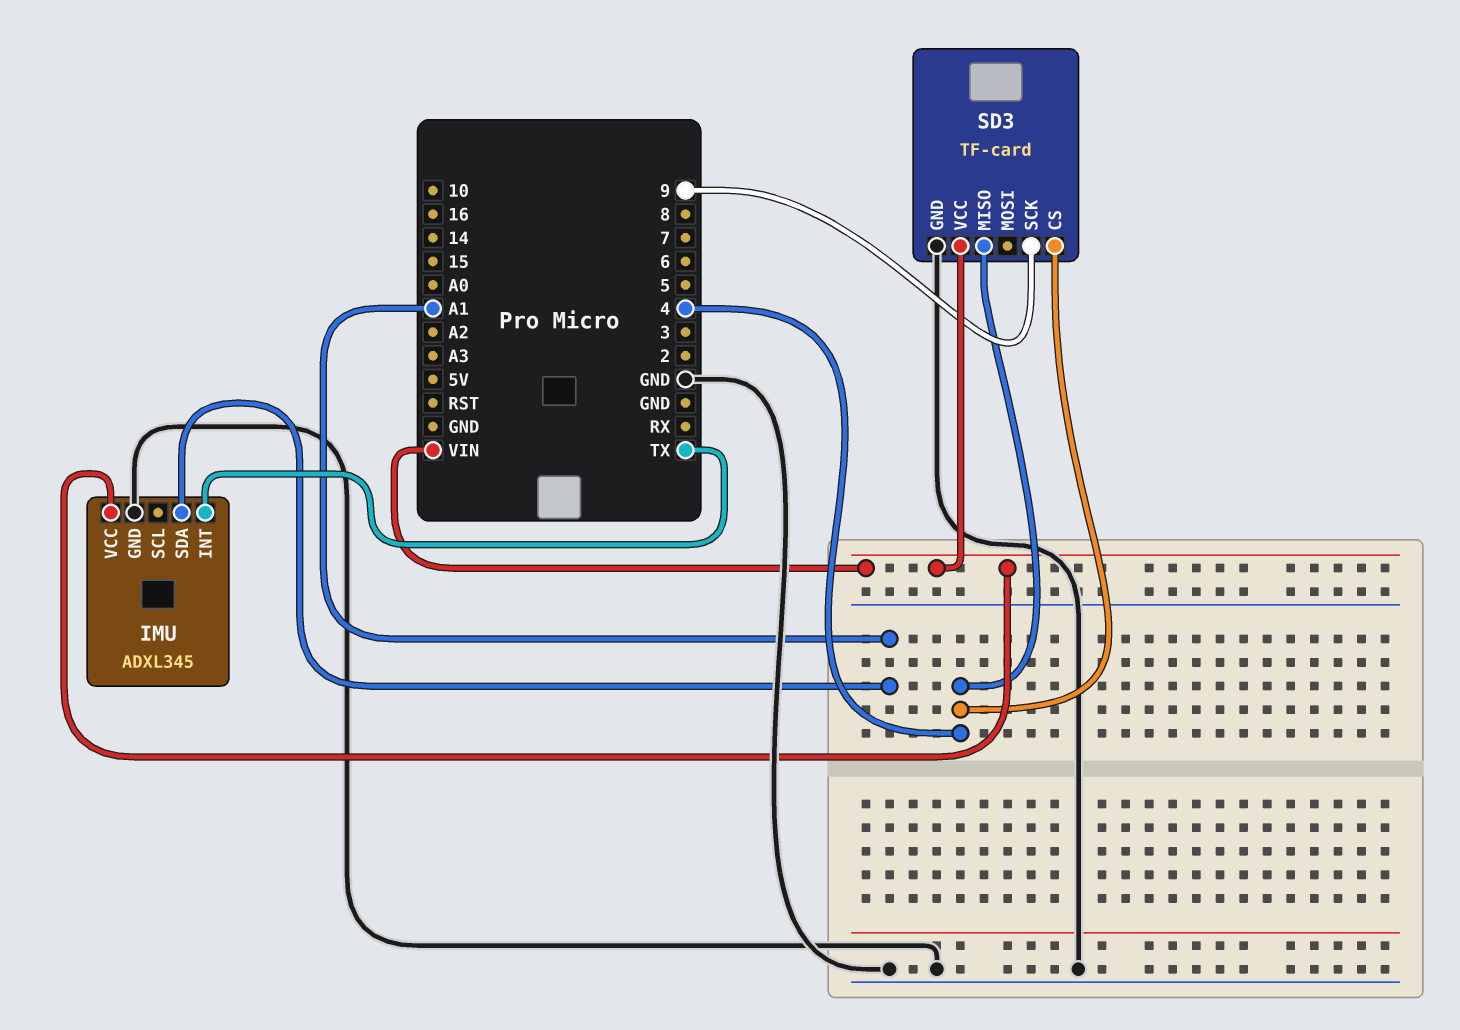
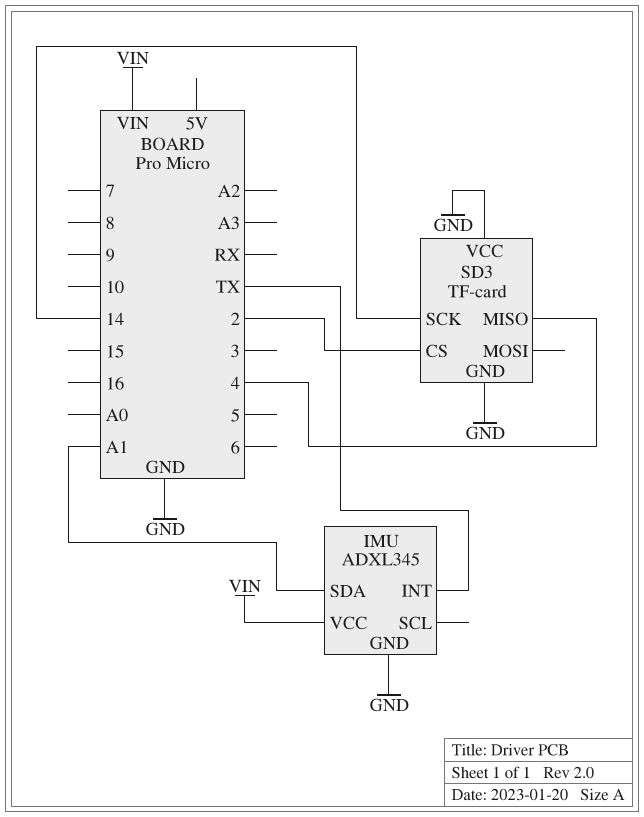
SD3 pin CS: 4 -> 2
SD3 pin SCK: 9 -> 14
SD3 pin VCC: VIN -> GND

